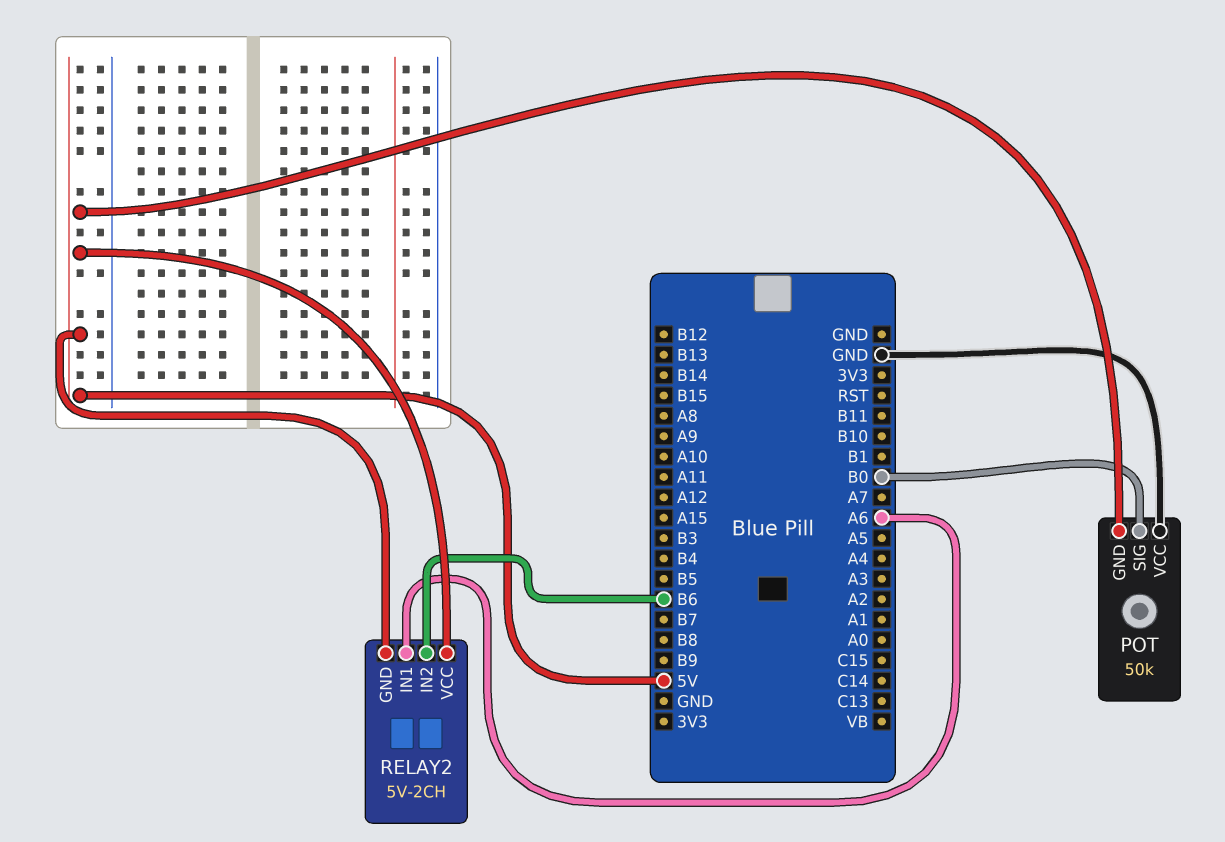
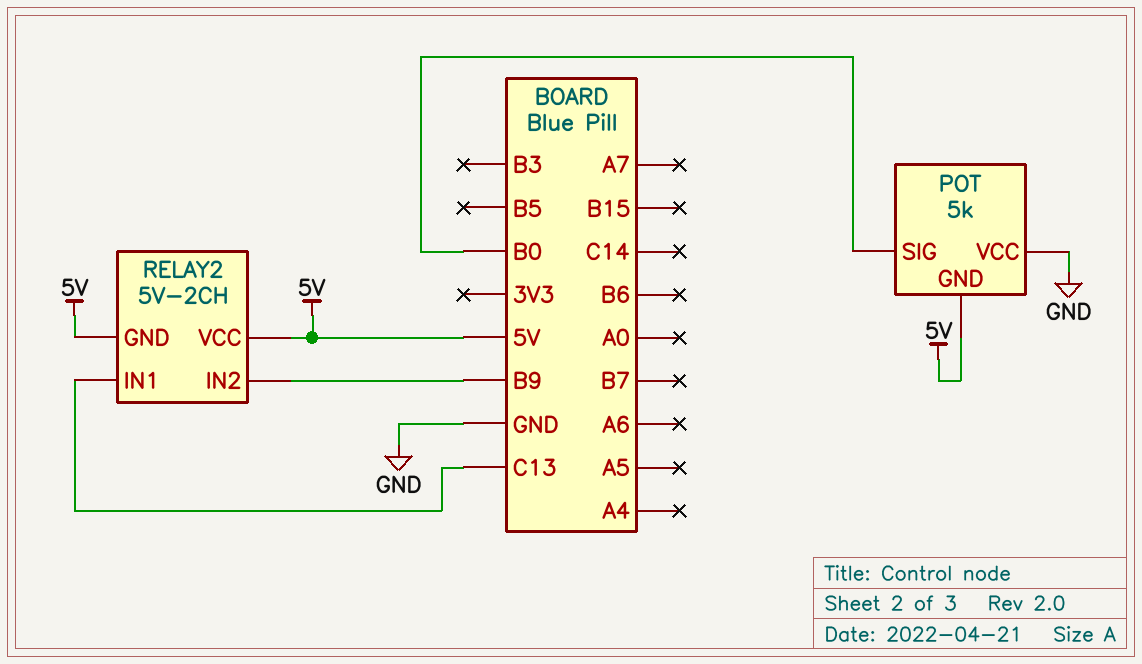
POT: 50k -> 5k
RELAY2 pin IN1: A6 -> C13
RELAY2 pin IN2: B6 -> B9

